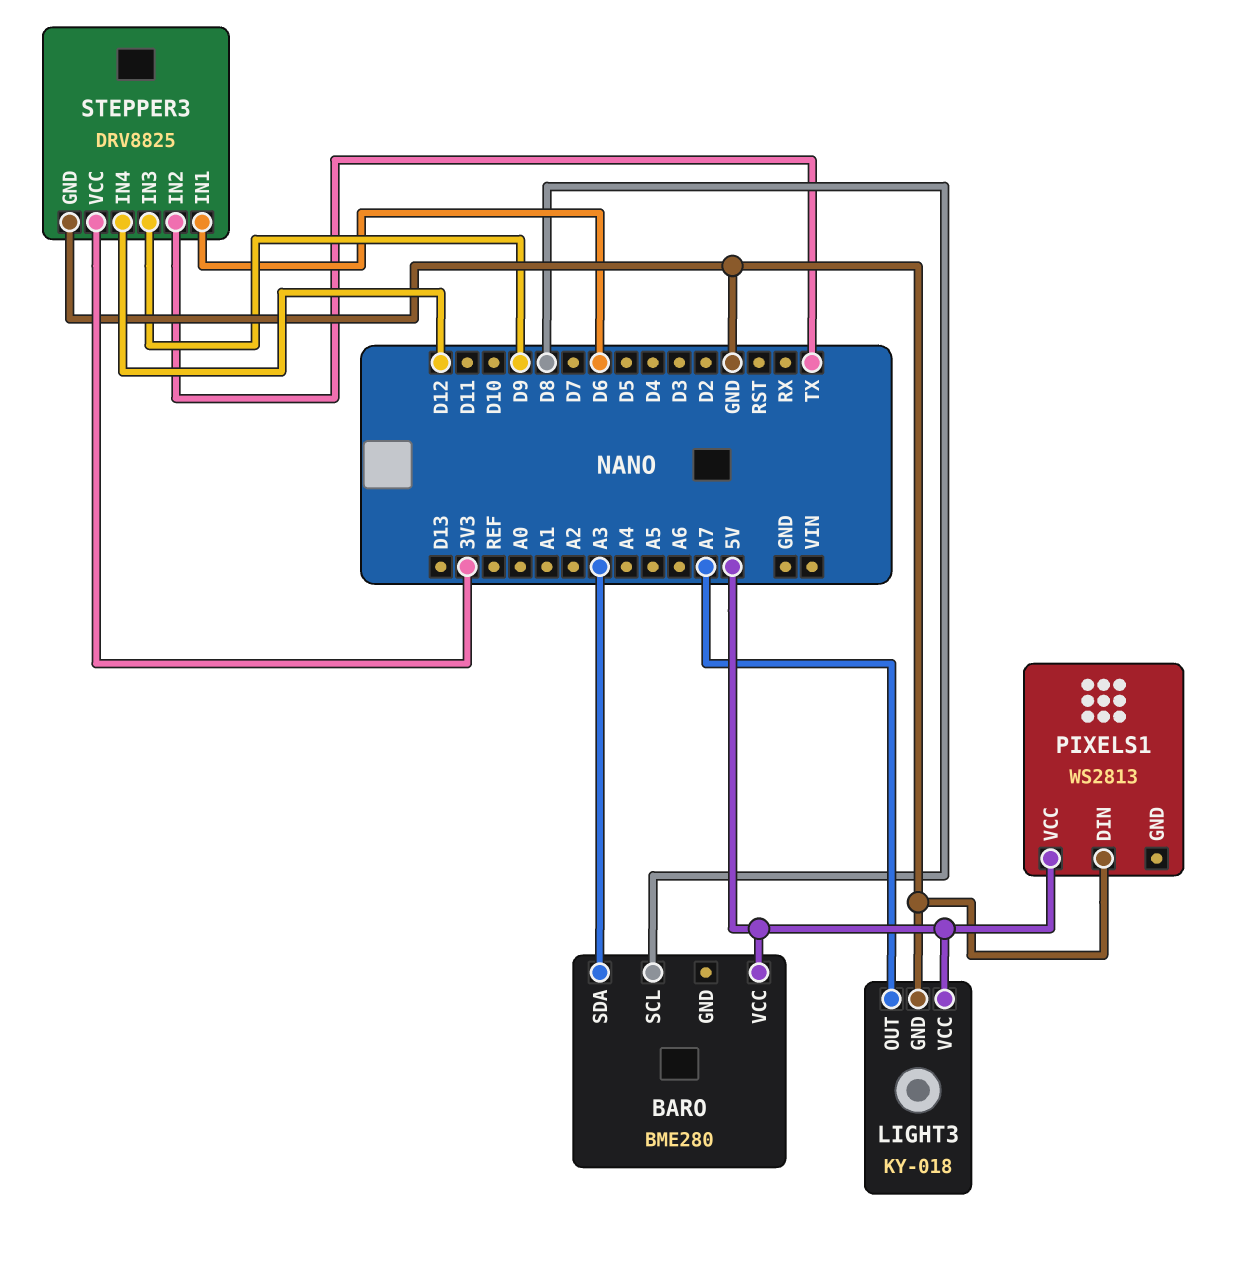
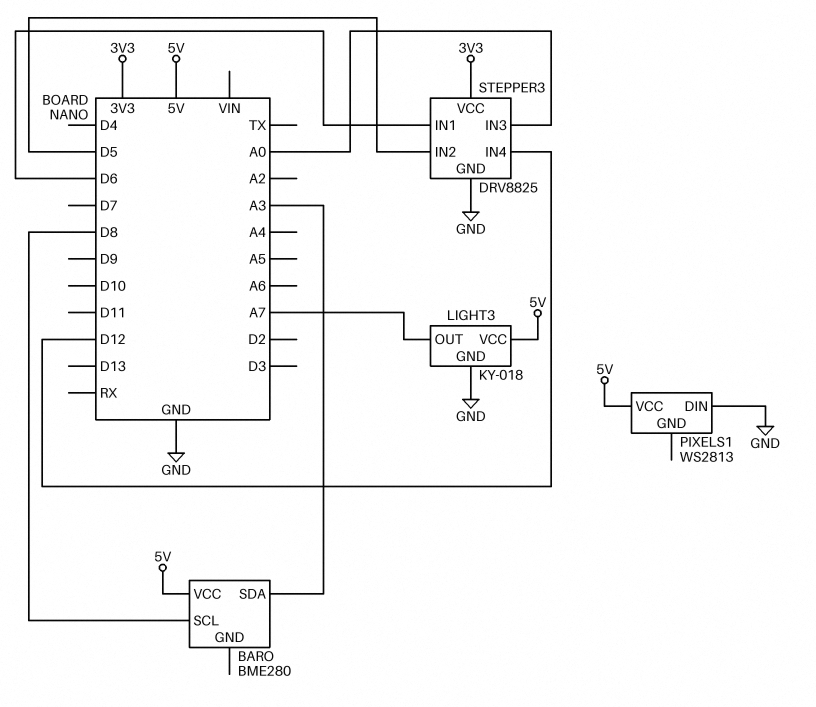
STEPPER3 pin IN2: TX -> D5
STEPPER3 pin IN3: D9 -> A0

